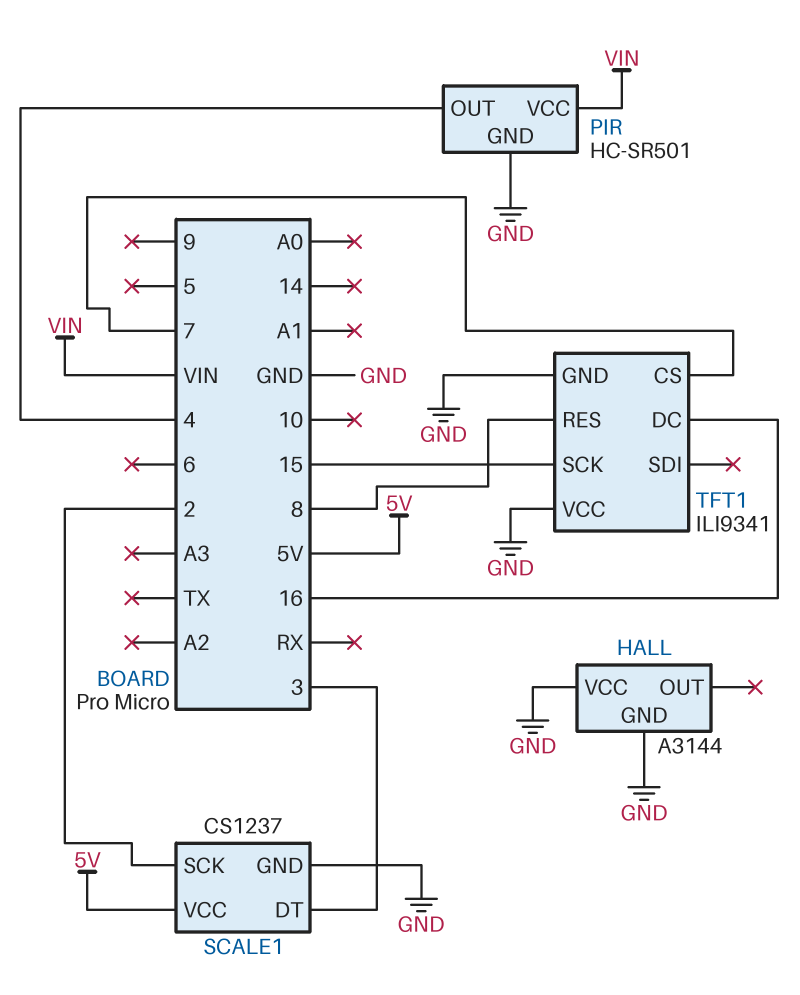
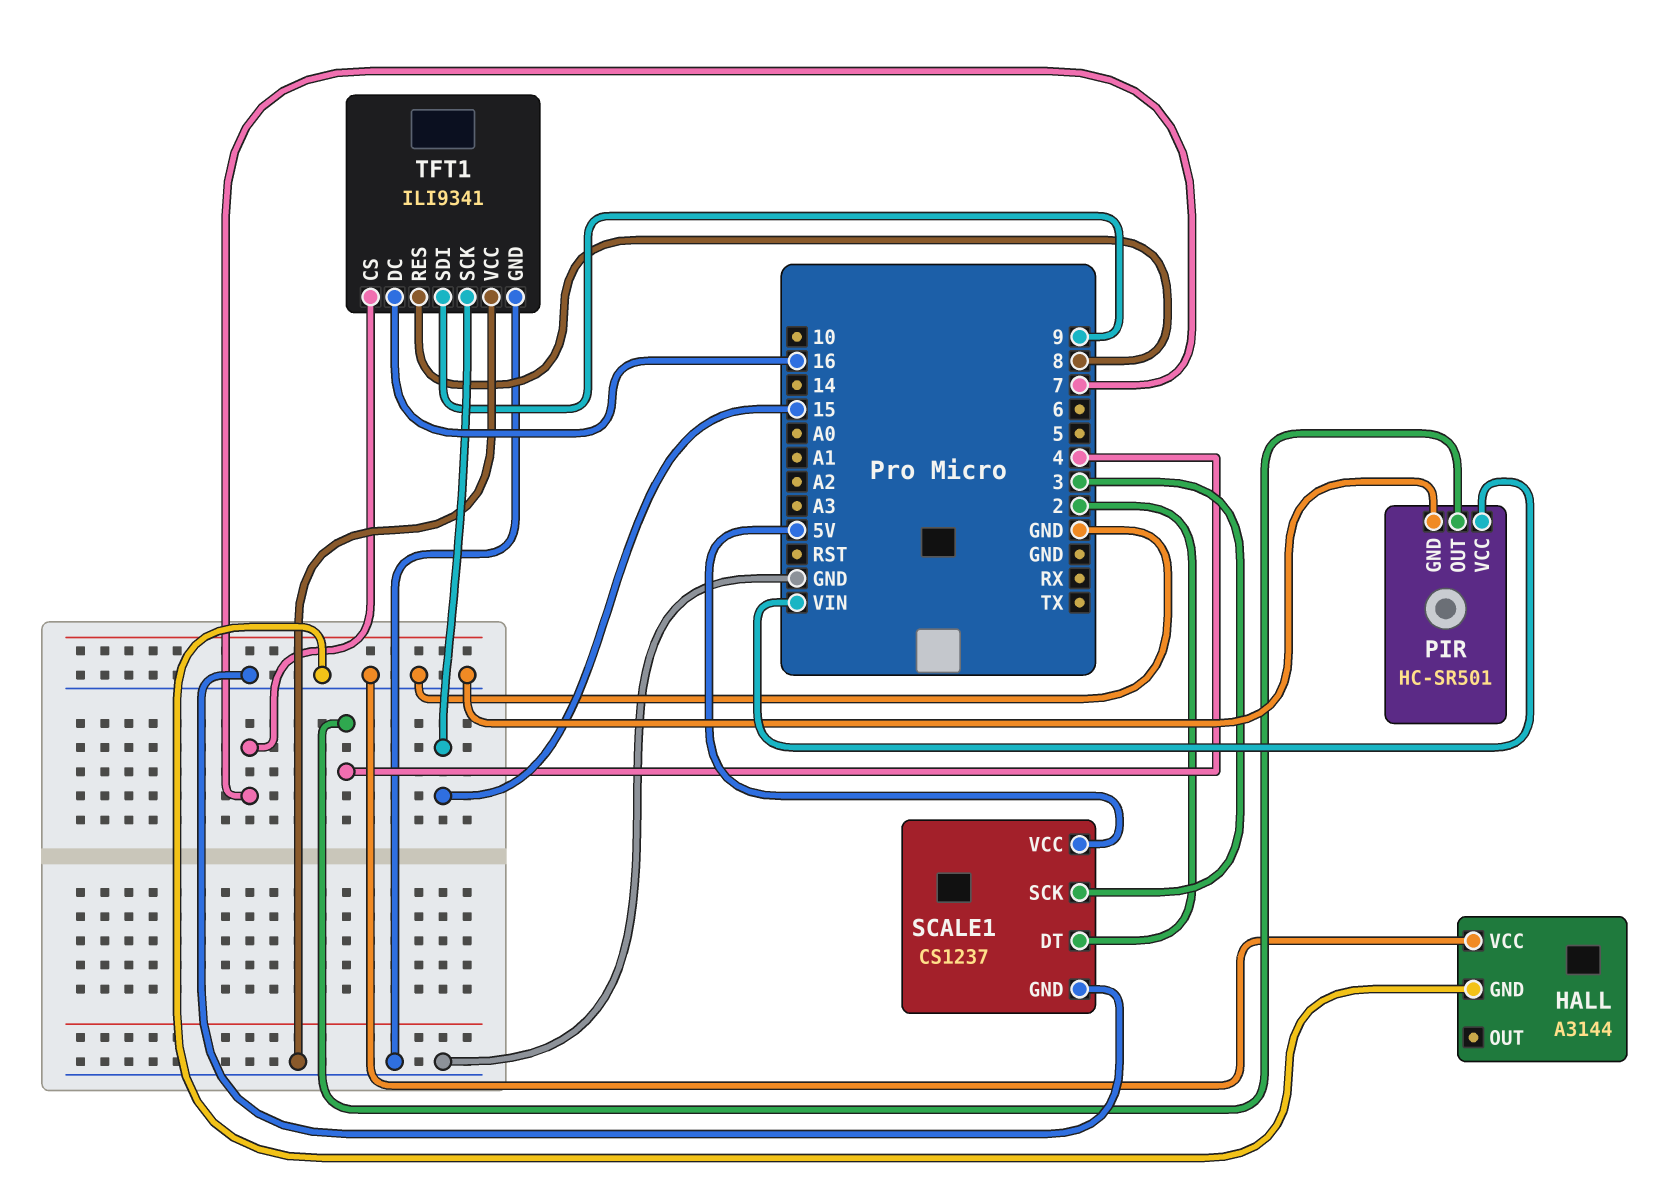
SCALE1 pin DT: 3 -> 2
SCALE1 pin SCK: 2 -> 3
TFT1 pin SDI: none -> 9

